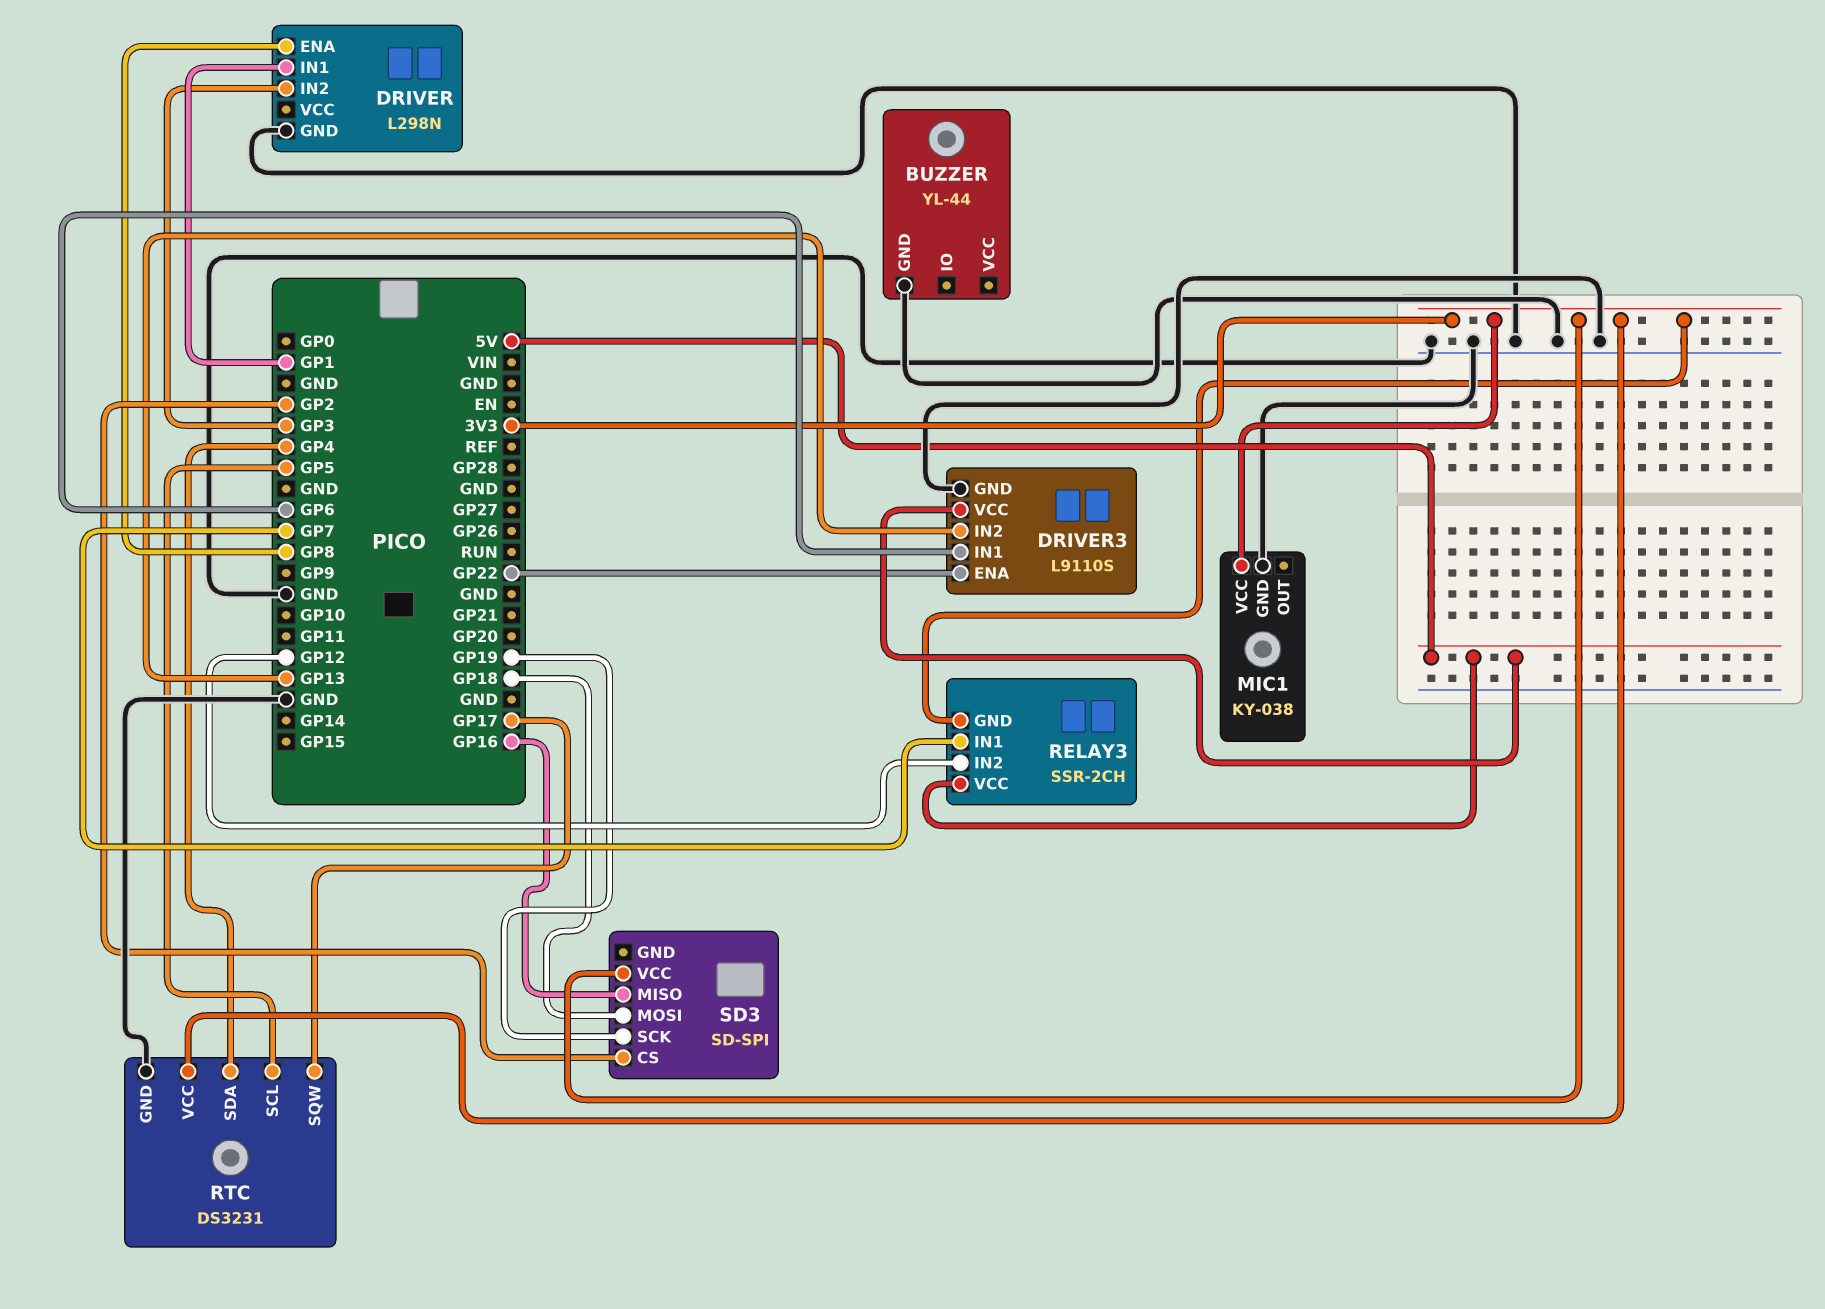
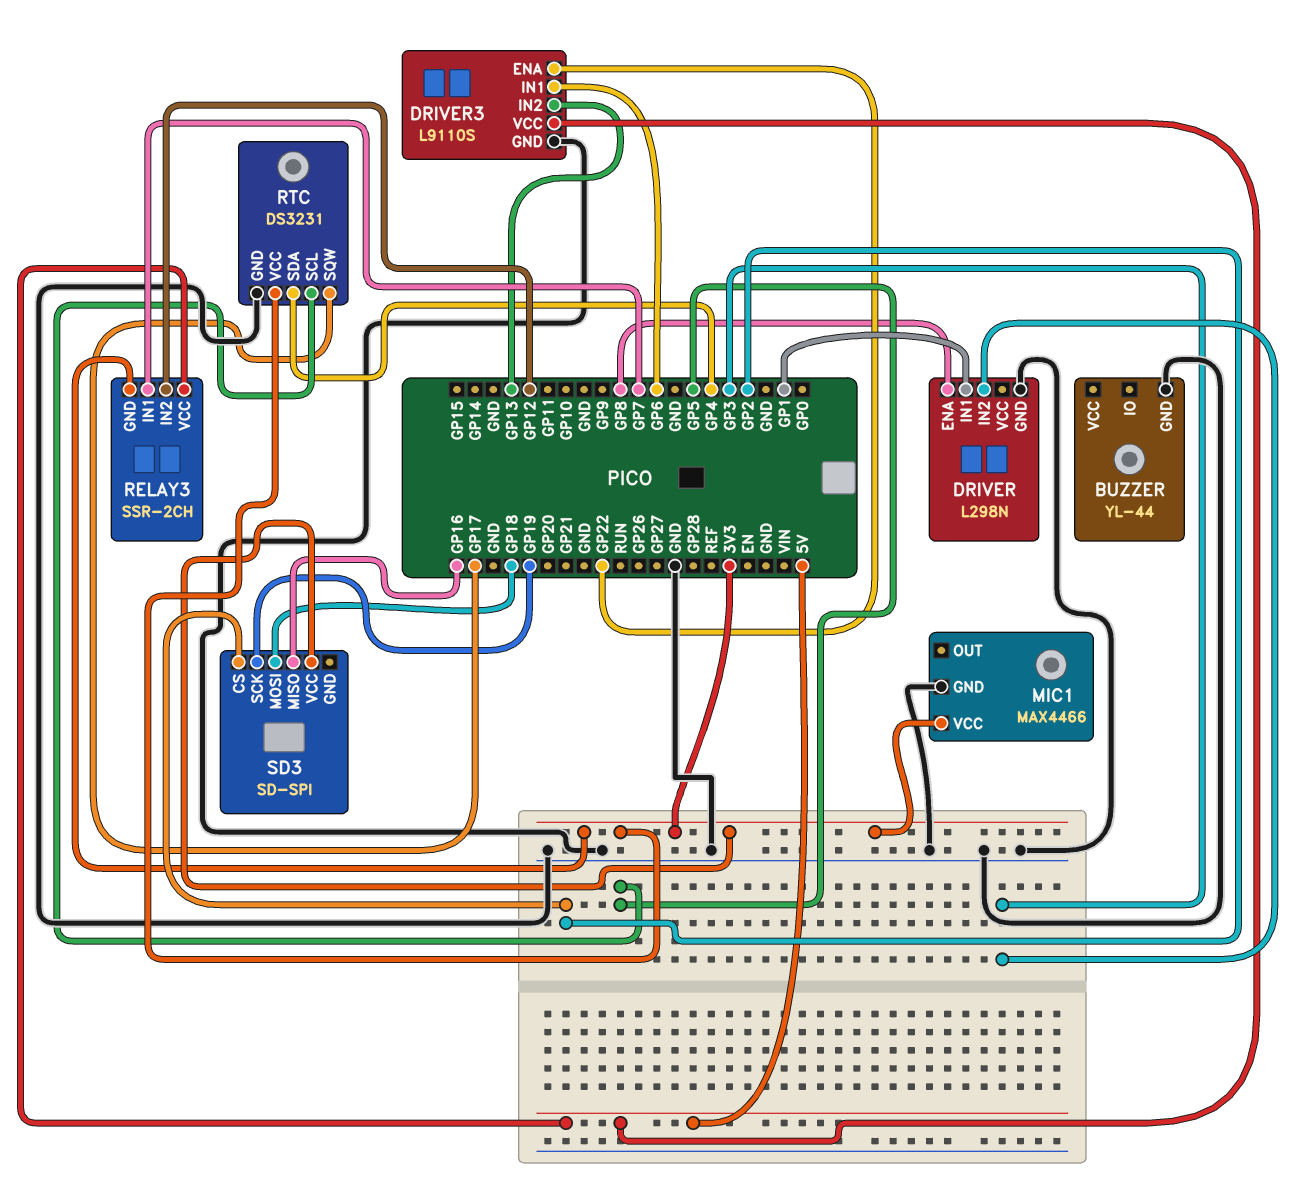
MIC1: KY-038 -> MAX4466

